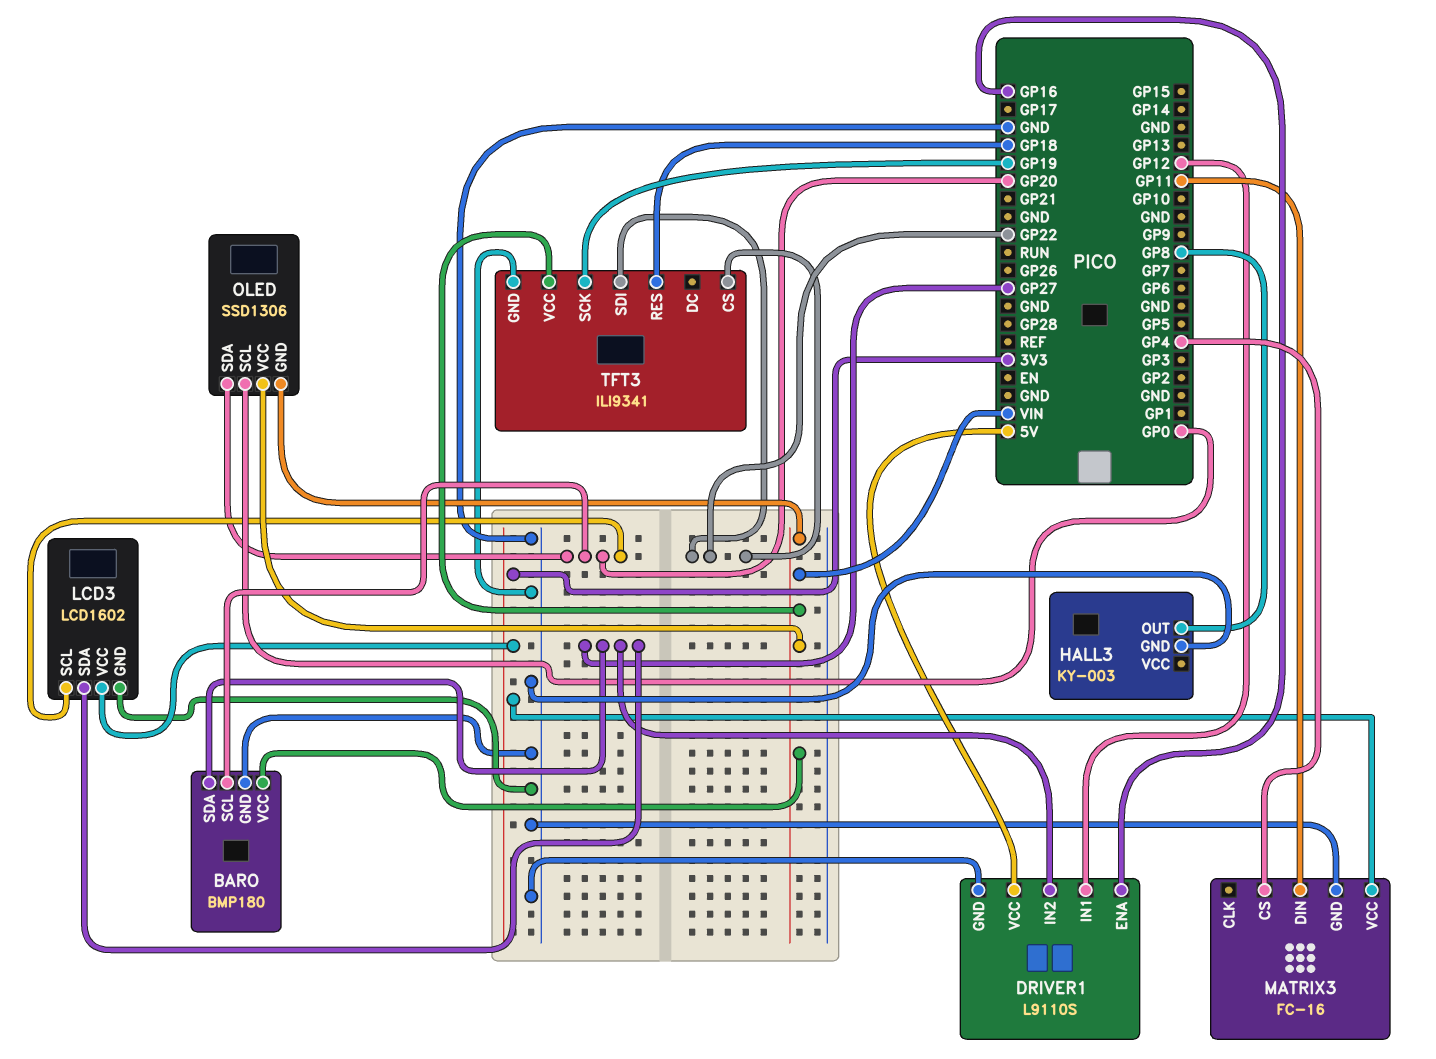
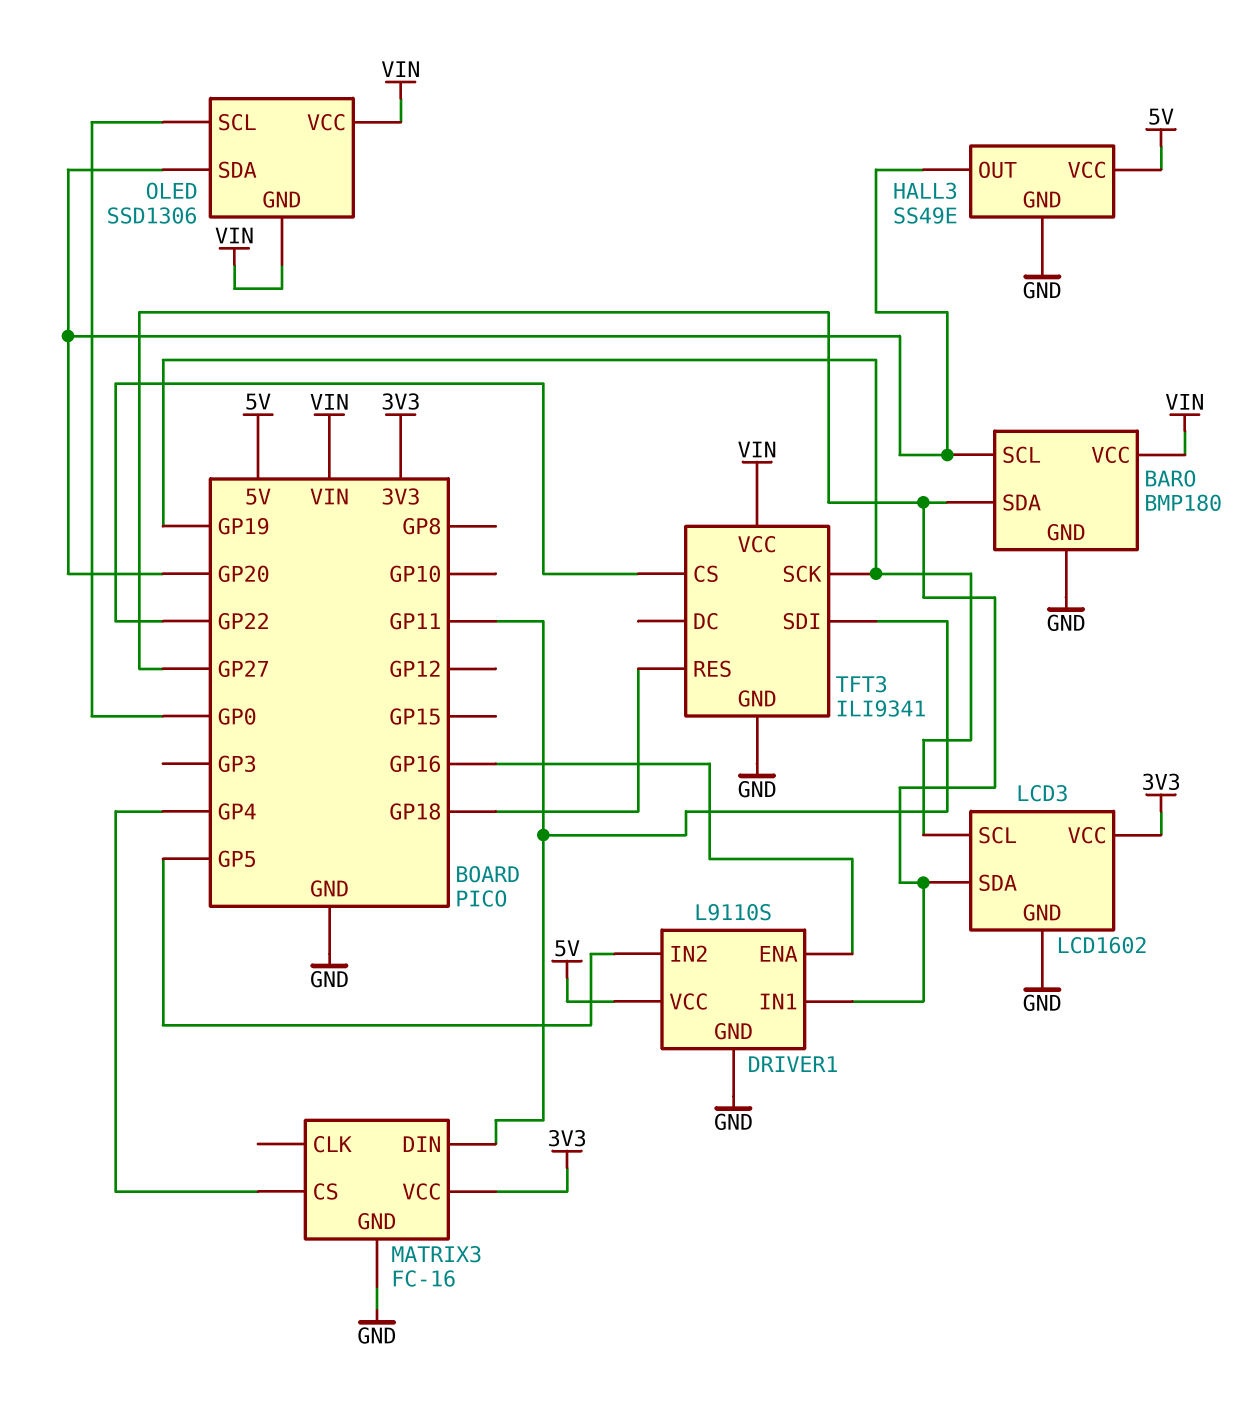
DRIVER1 pin IN1: GP12 -> GP27
DRIVER1 pin IN2: GP27 -> GP5
HALL3: KY-003 -> SS49E
HALL3 pin OUT: GP8 -> GP20
HALL3 pin VCC: none -> 5V
LCD3 pin SCL: GP20 -> GP19
TFT3 pin SDI: GP22 -> GP11

